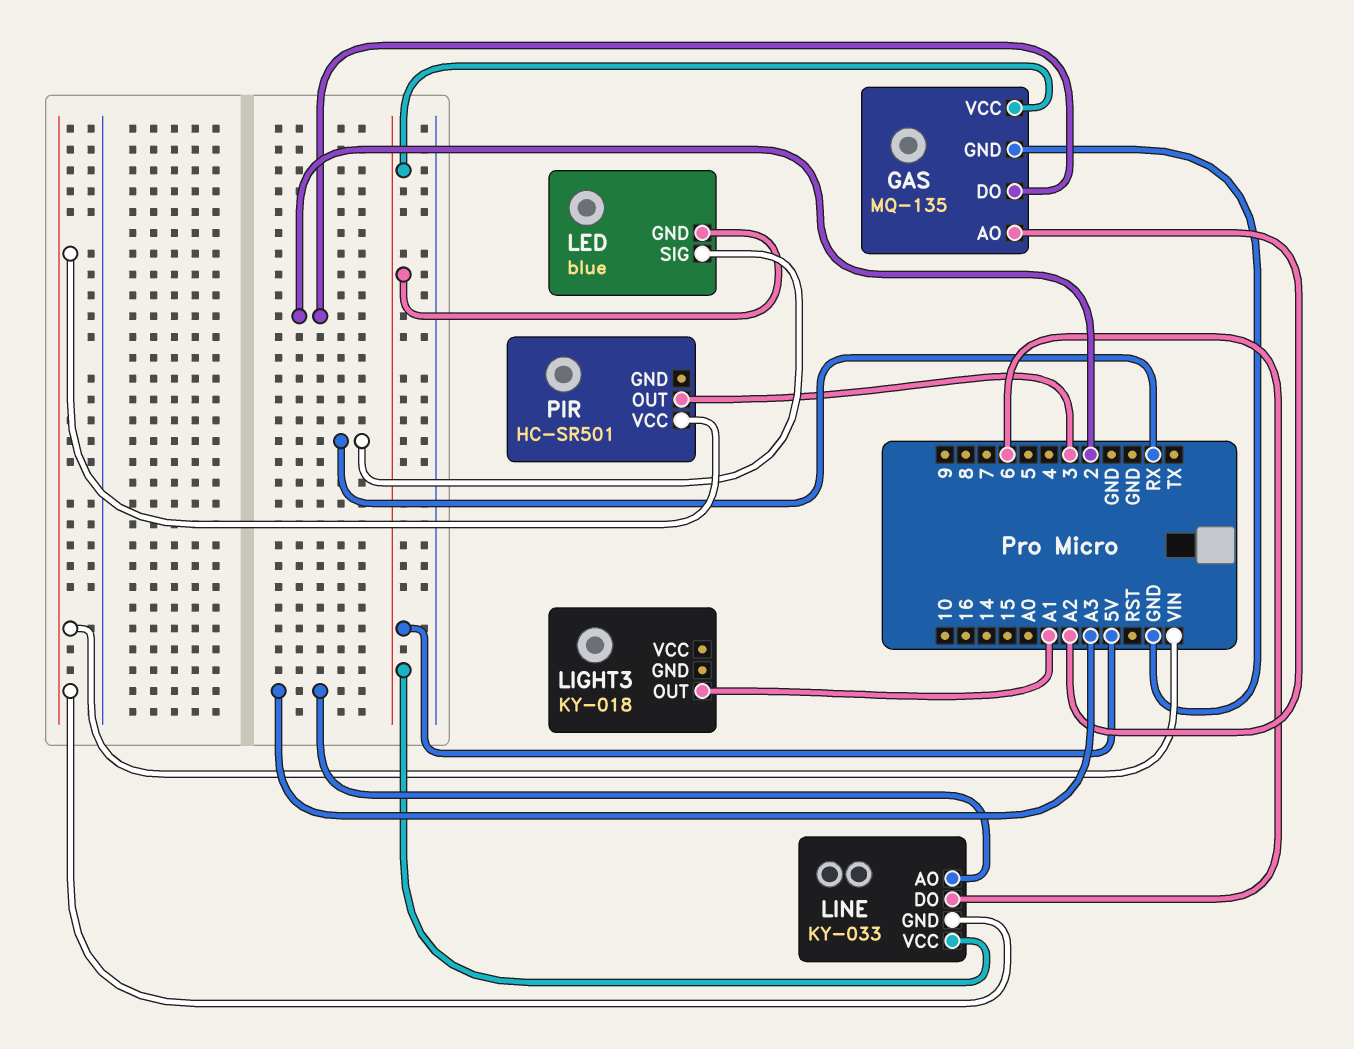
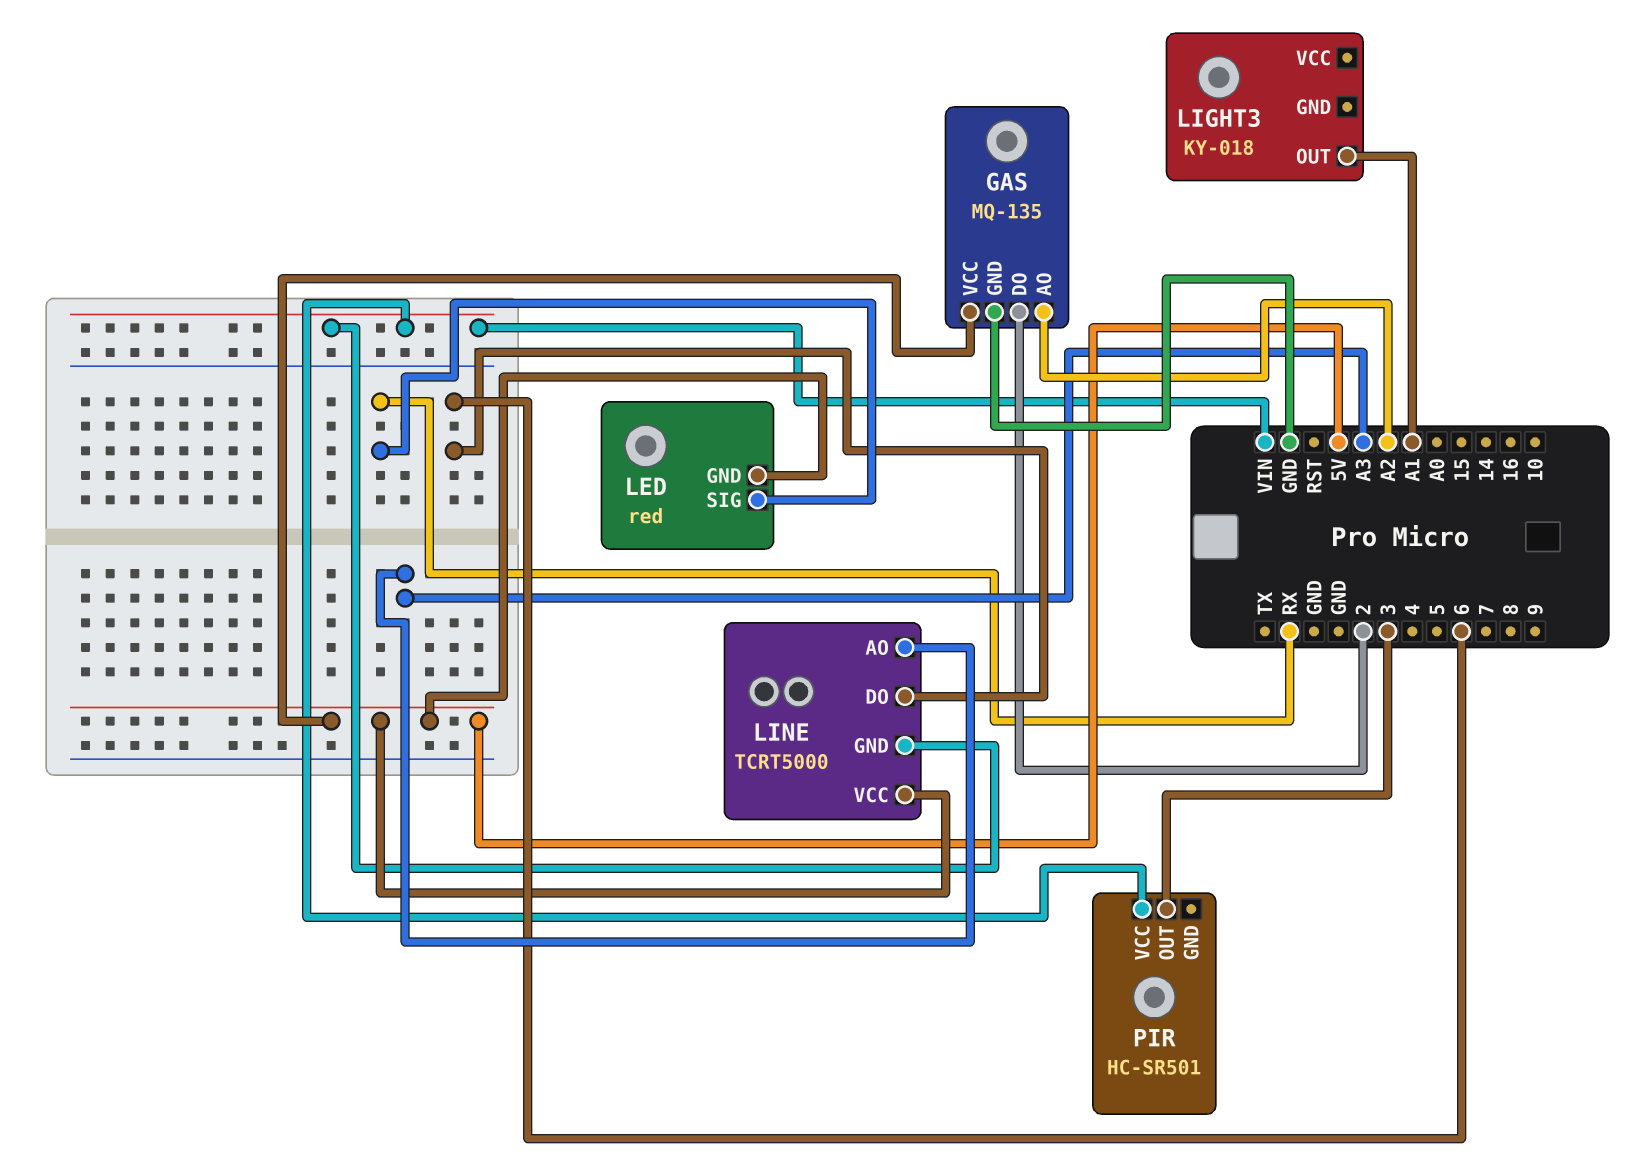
LED: blue -> red
LINE: KY-033 -> TCRT5000

